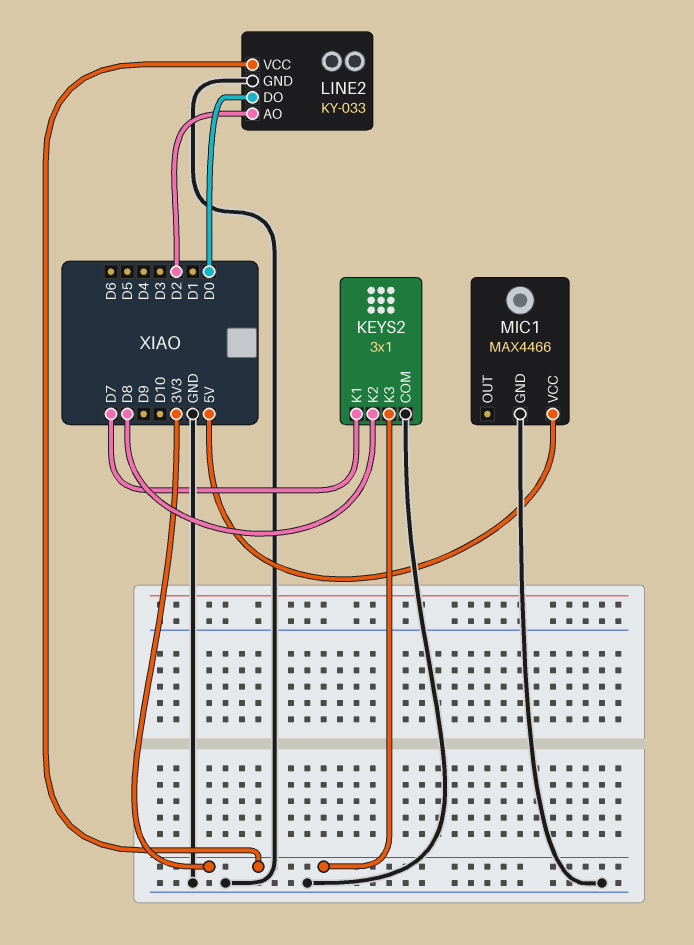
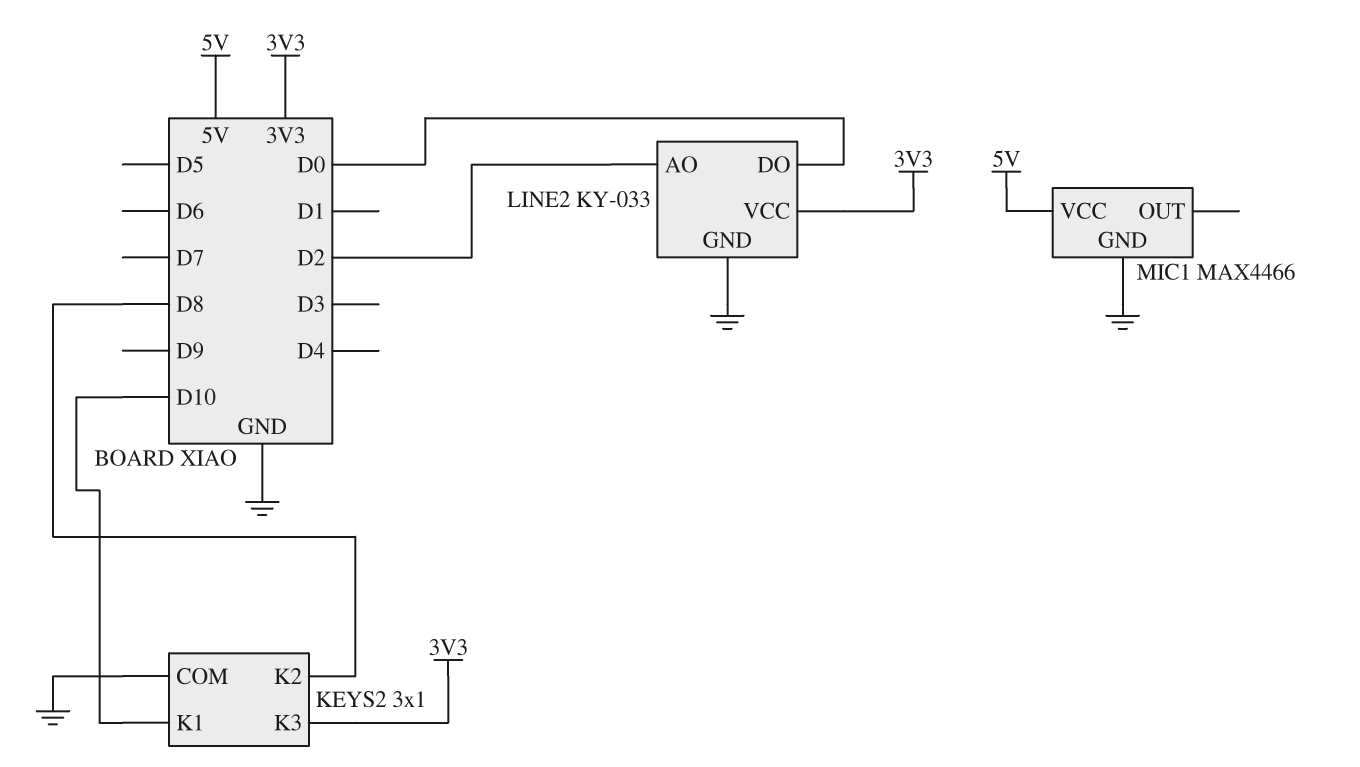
KEYS2 pin K1: D7 -> D10

